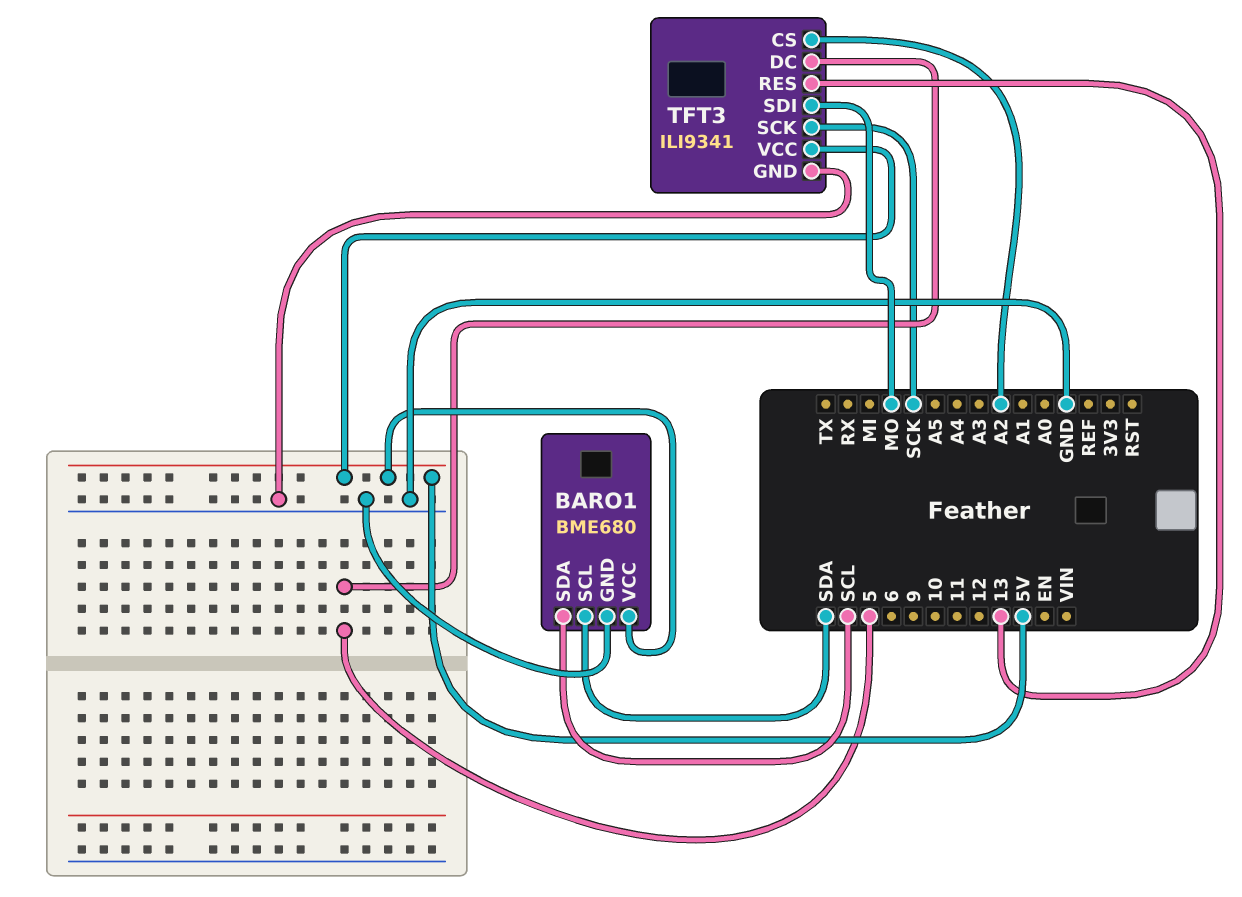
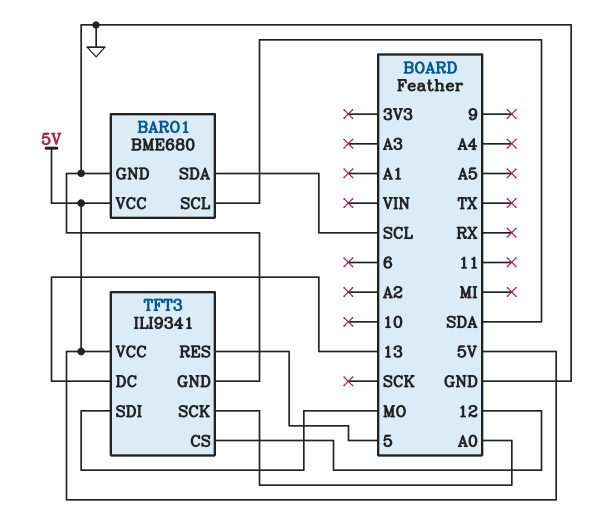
TFT3 pin CS: A2 -> 12
TFT3 pin DC: 5 -> 13
TFT3 pin RES: 13 -> 5
TFT3 pin SCK: SCK -> A0

